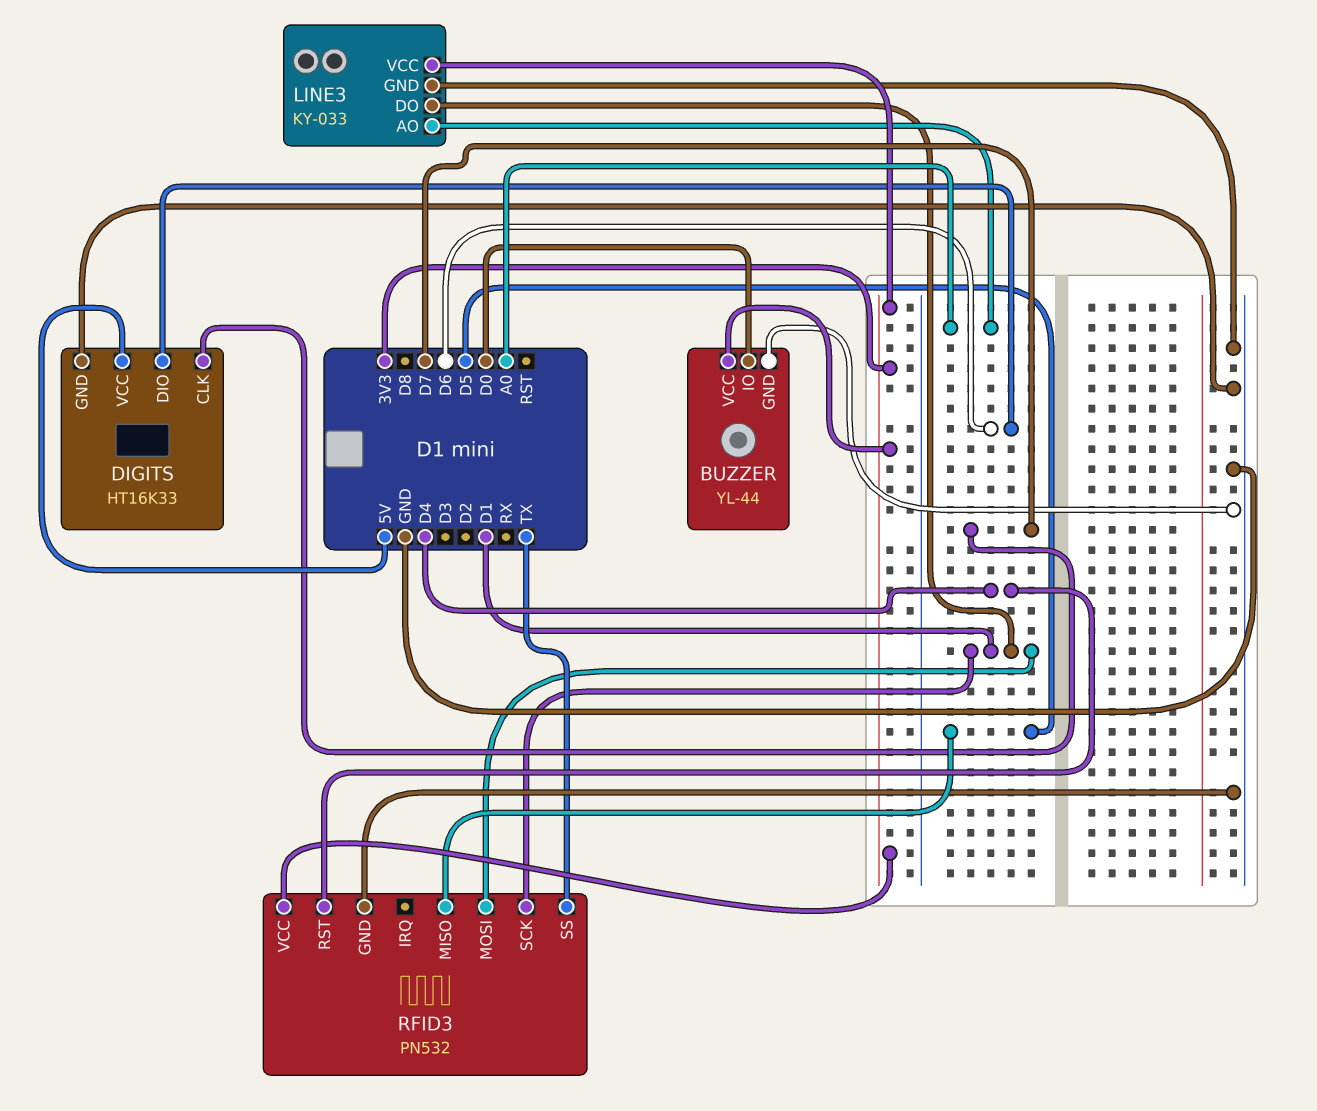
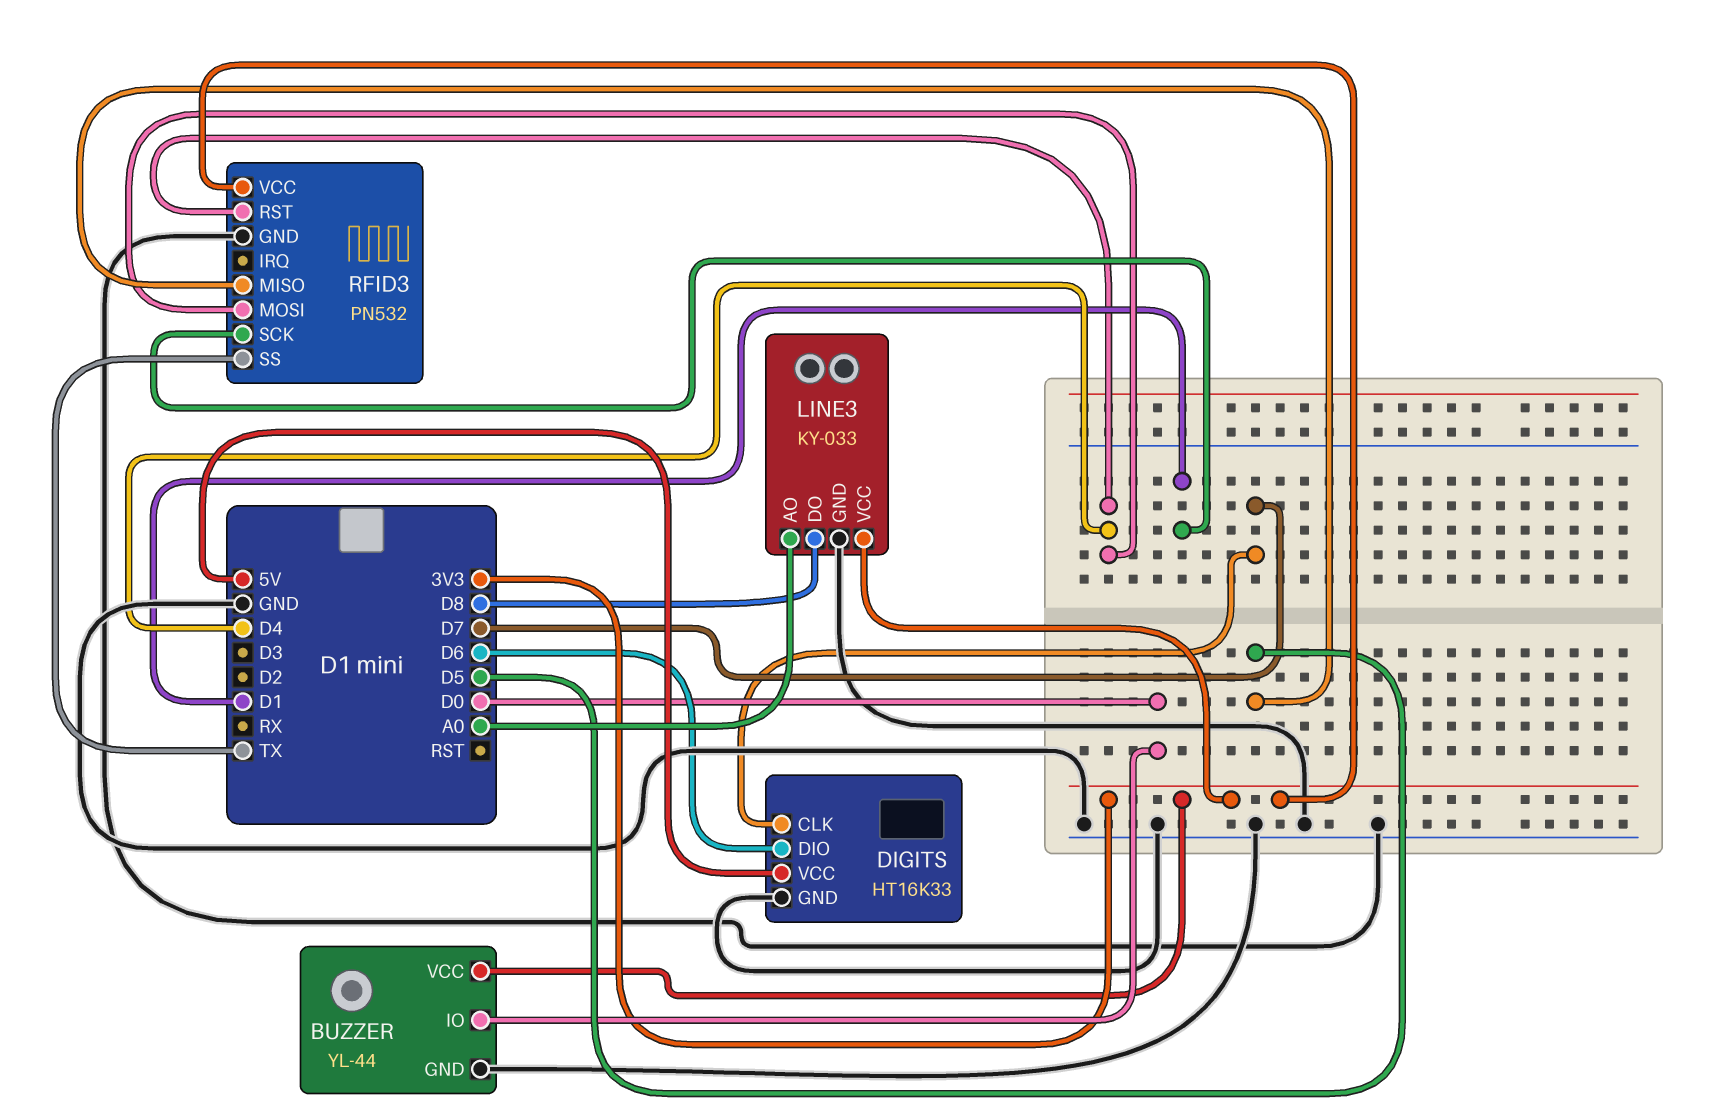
LINE3 pin DO: D1 -> D8
RFID3 pin MOSI: D1 -> D4

